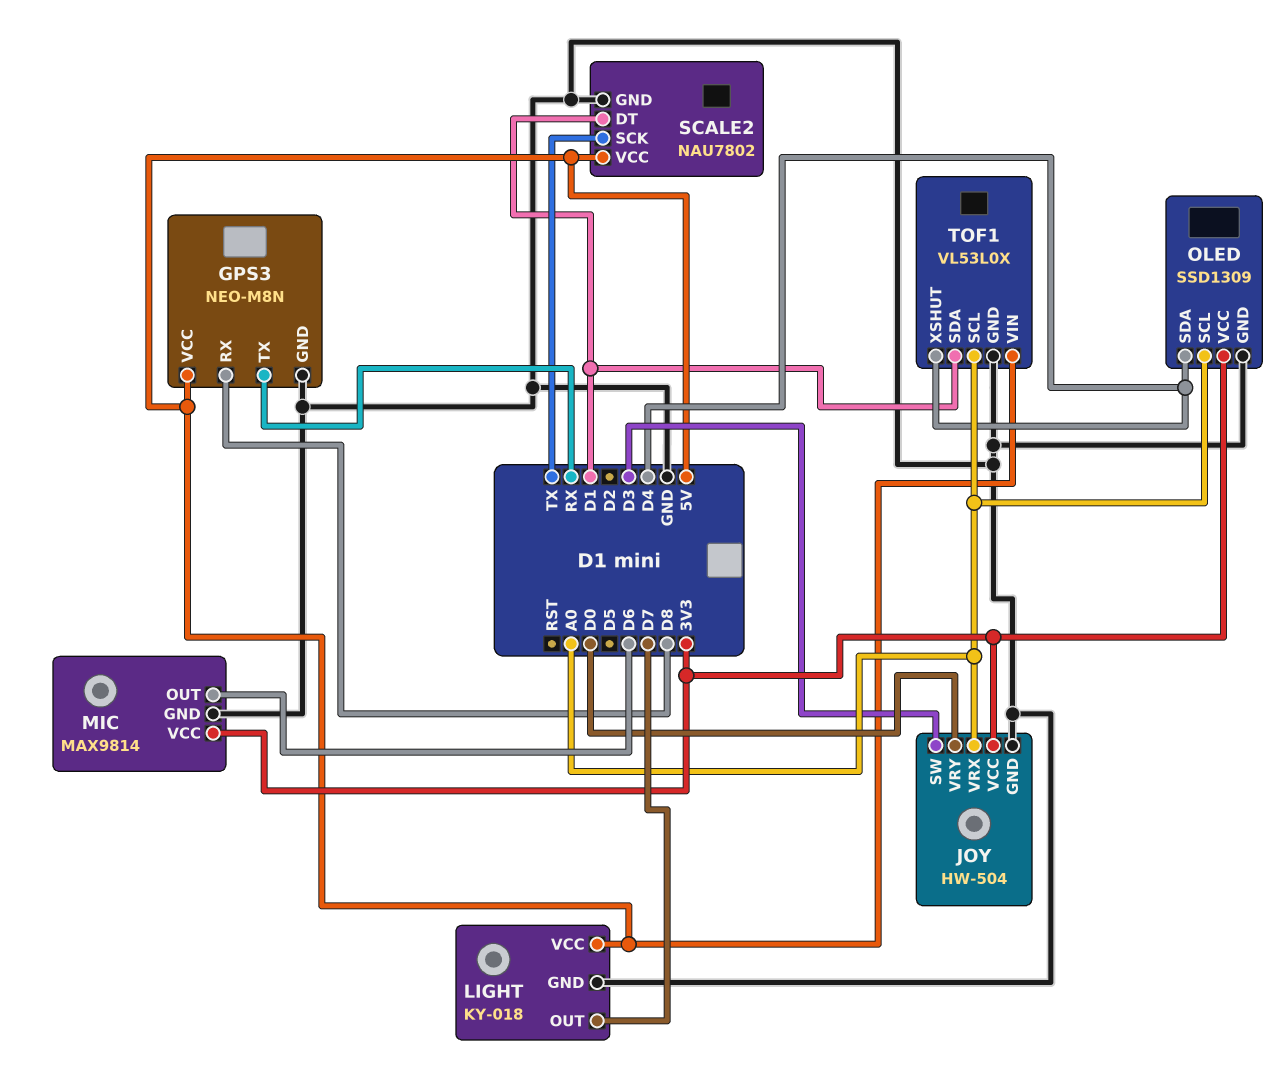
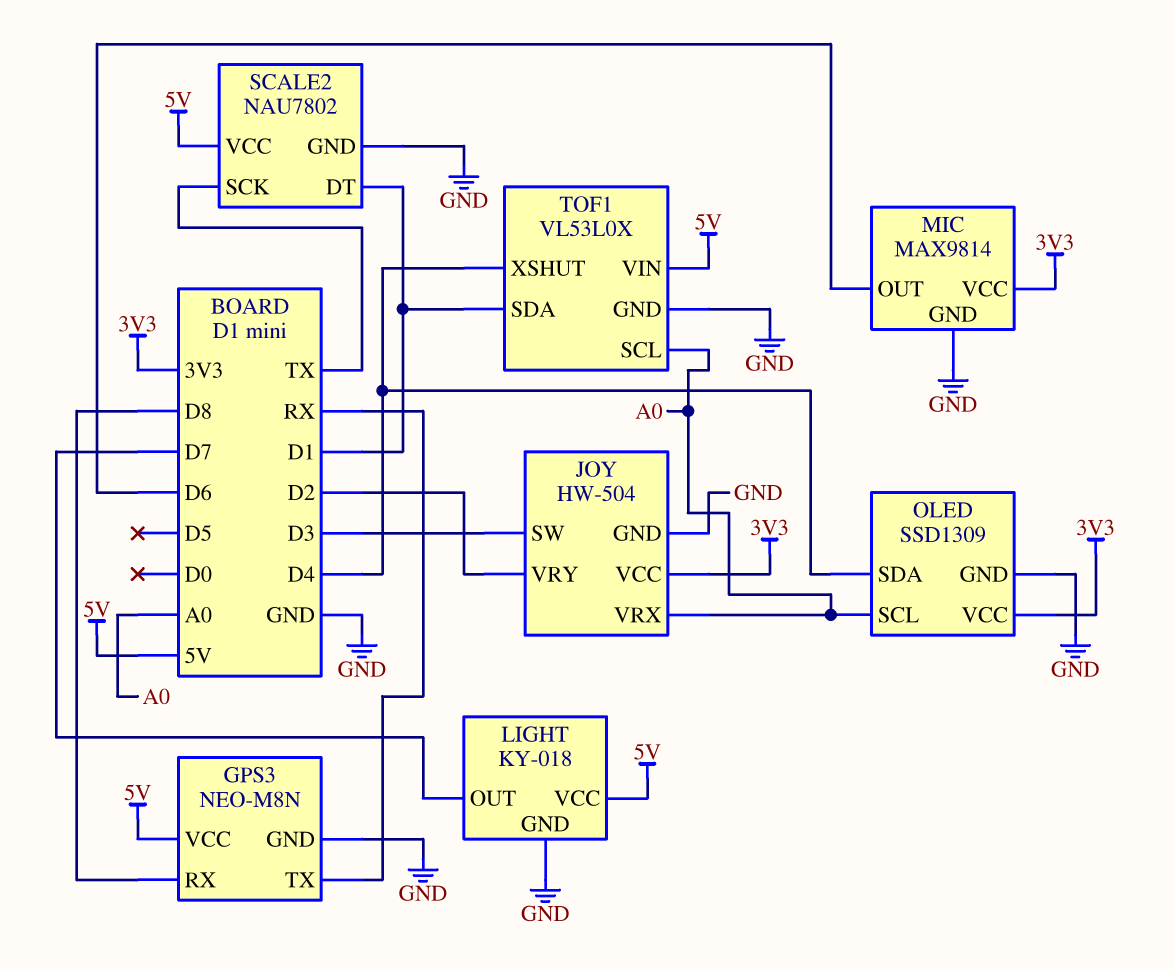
JOY pin VRY: D0 -> D2

